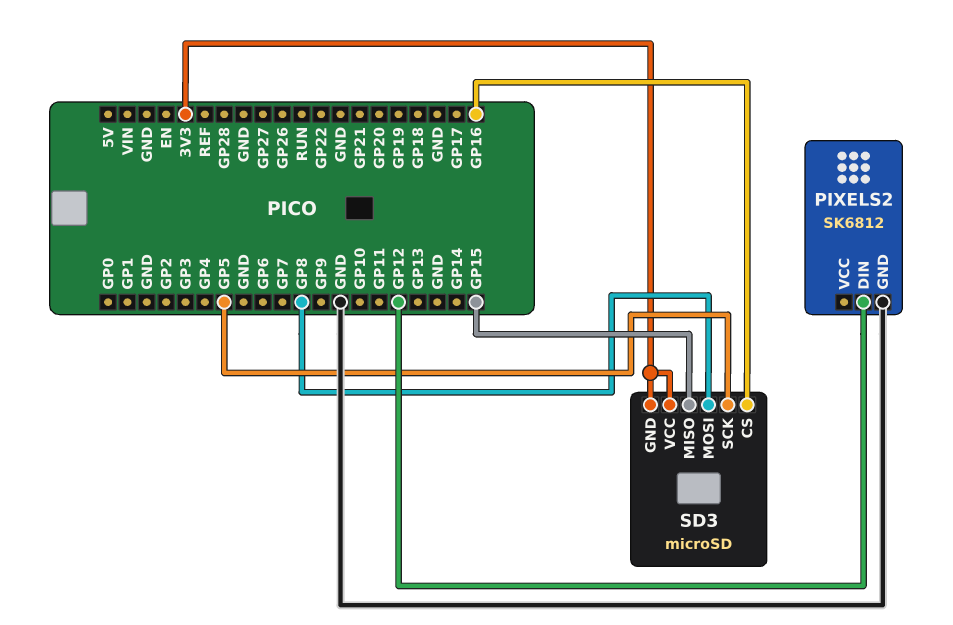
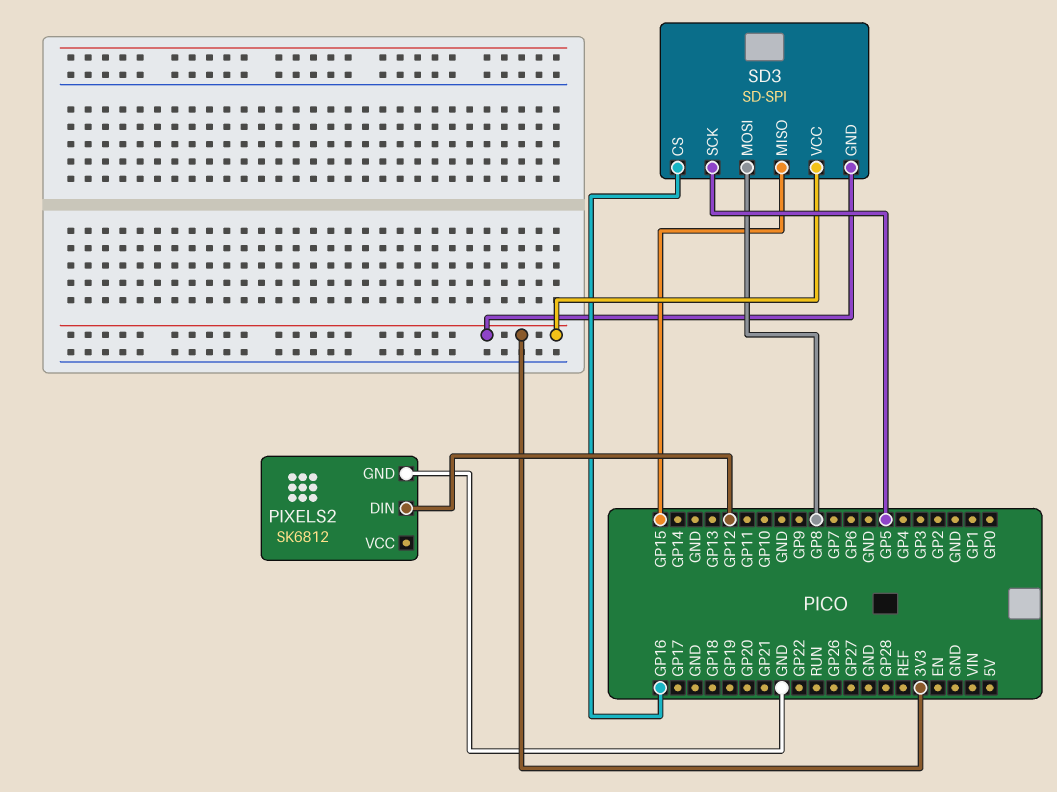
SD3: microSD -> SD-SPI

